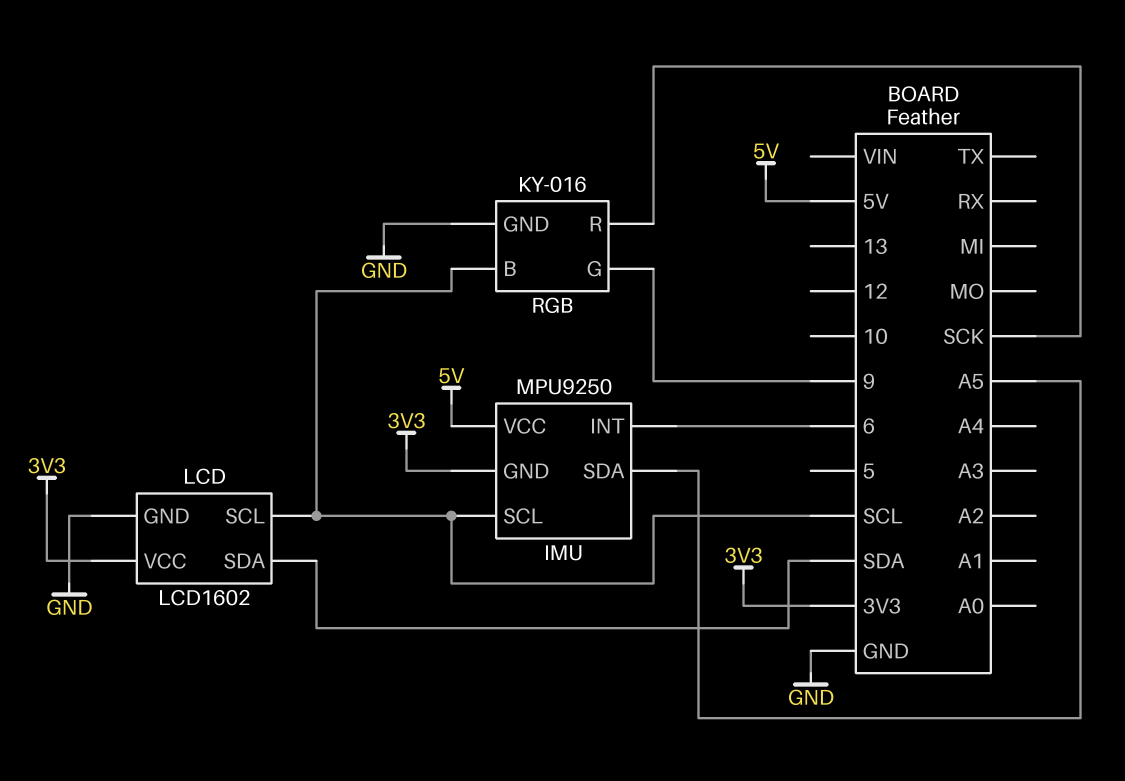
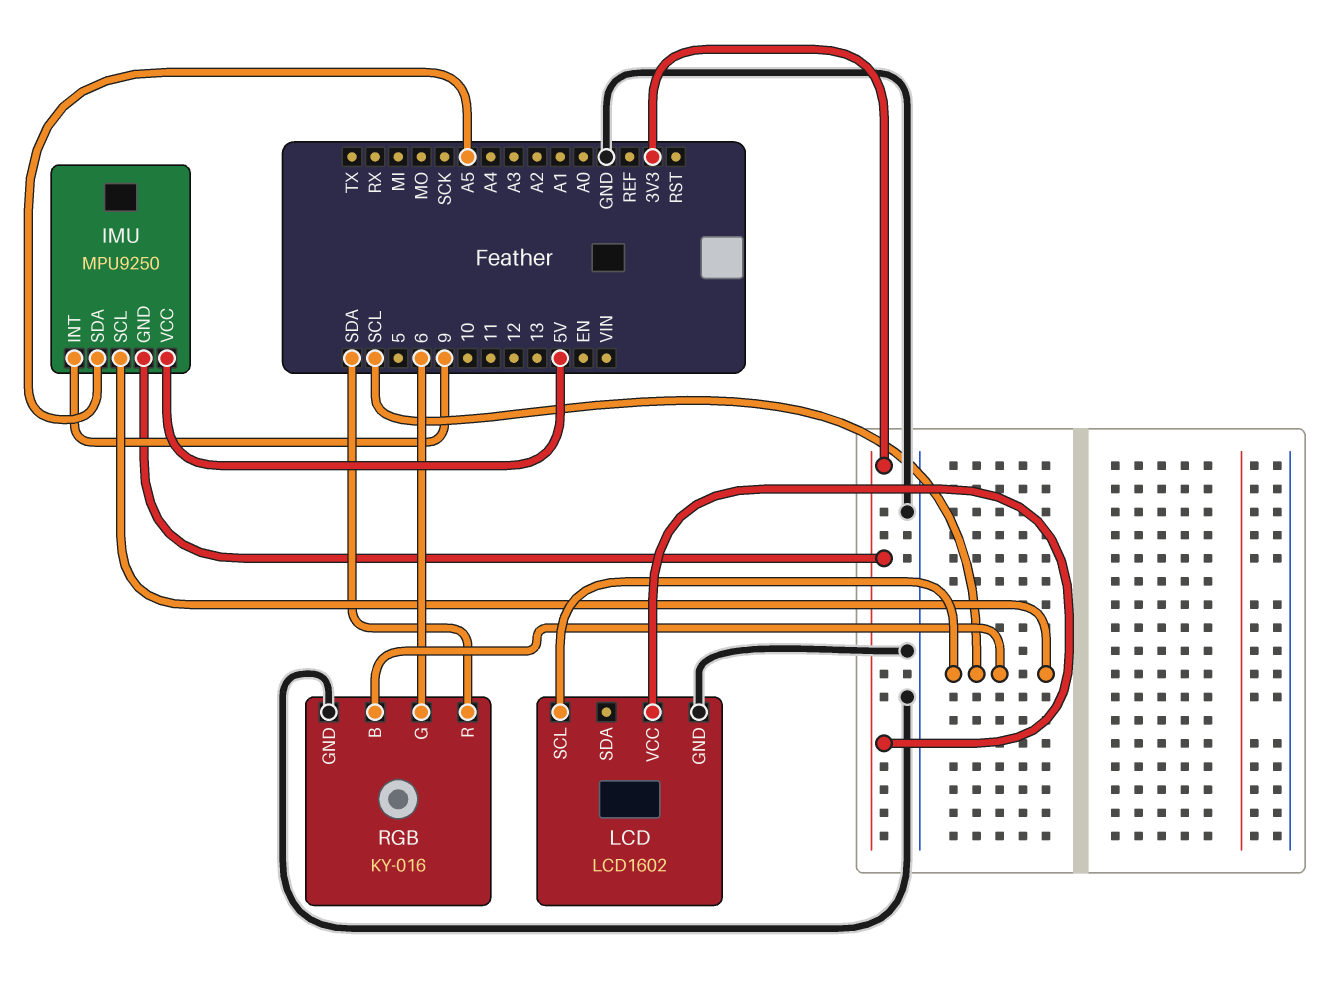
IMU pin INT: 6 -> 9
LCD pin SDA: SDA -> none
RGB pin G: 9 -> 6
RGB pin R: SCK -> SDA

